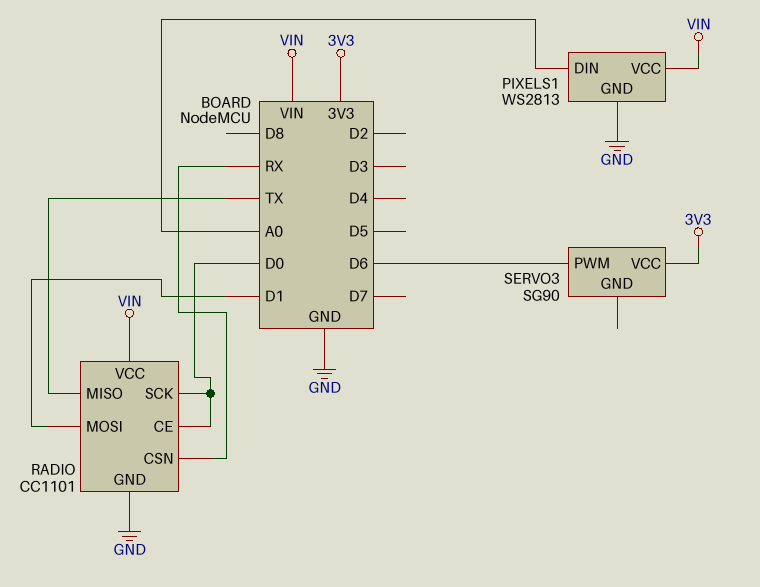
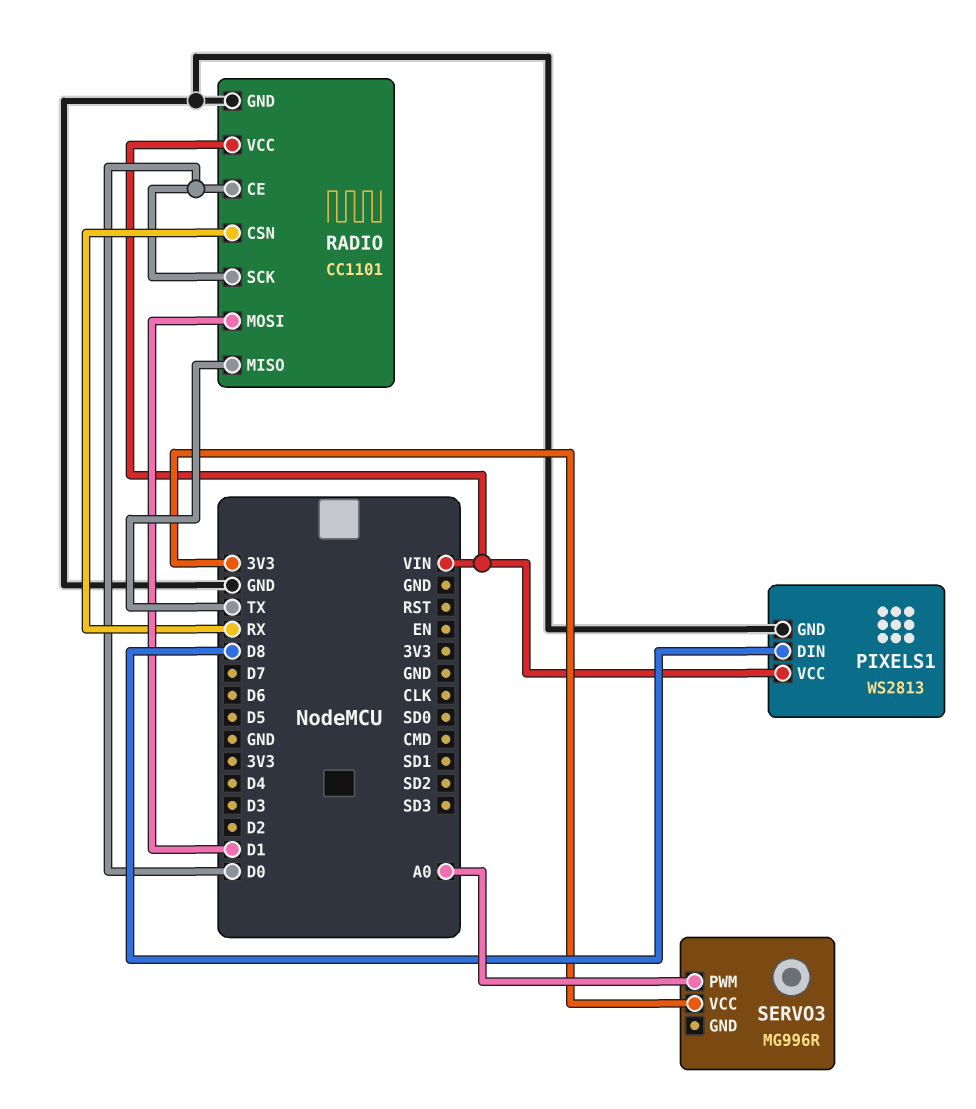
PIXELS1 pin DIN: A0 -> D8
SERVO3: SG90 -> MG996R
SERVO3 pin PWM: D6 -> A0

